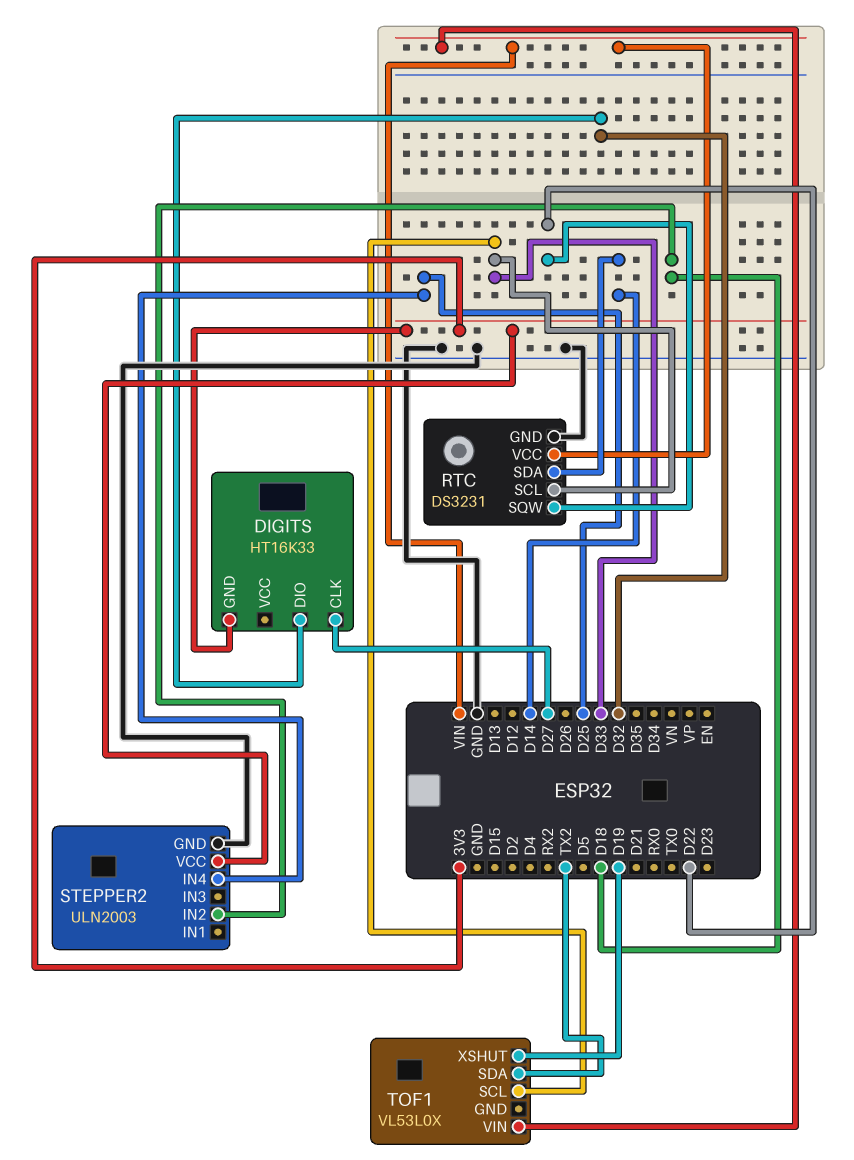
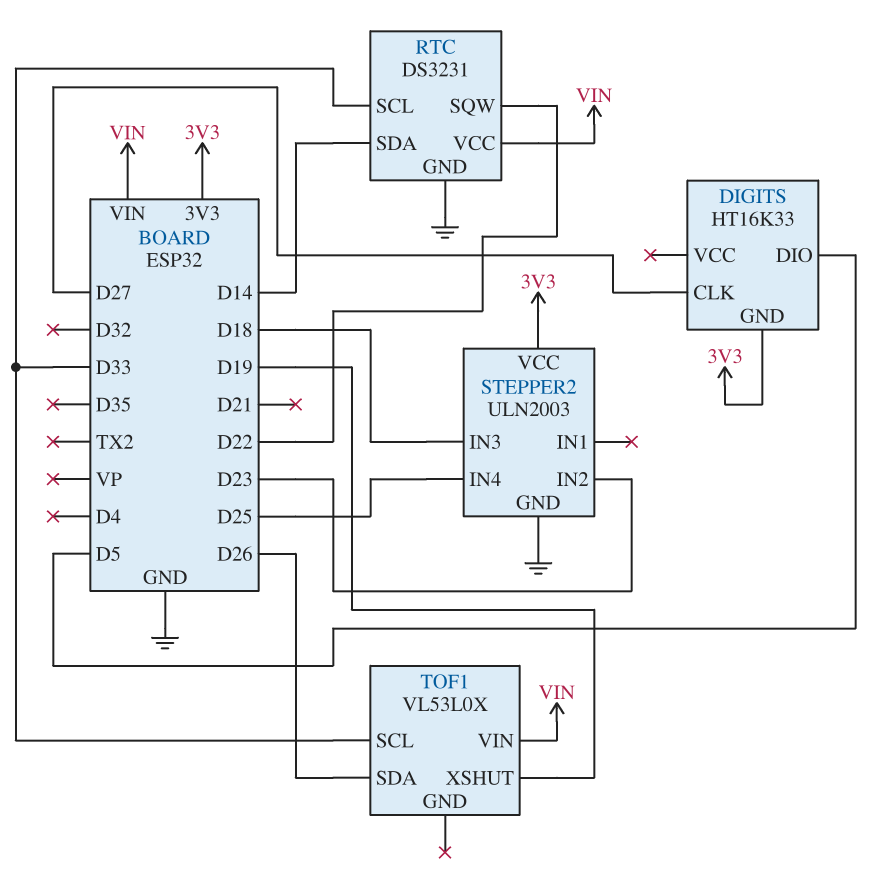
DIGITS pin DIO: D32 -> D5
STEPPER2 pin IN2: D18 -> D23
STEPPER2 pin IN3: none -> D18
TOF1 pin SDA: TX2 -> D26

